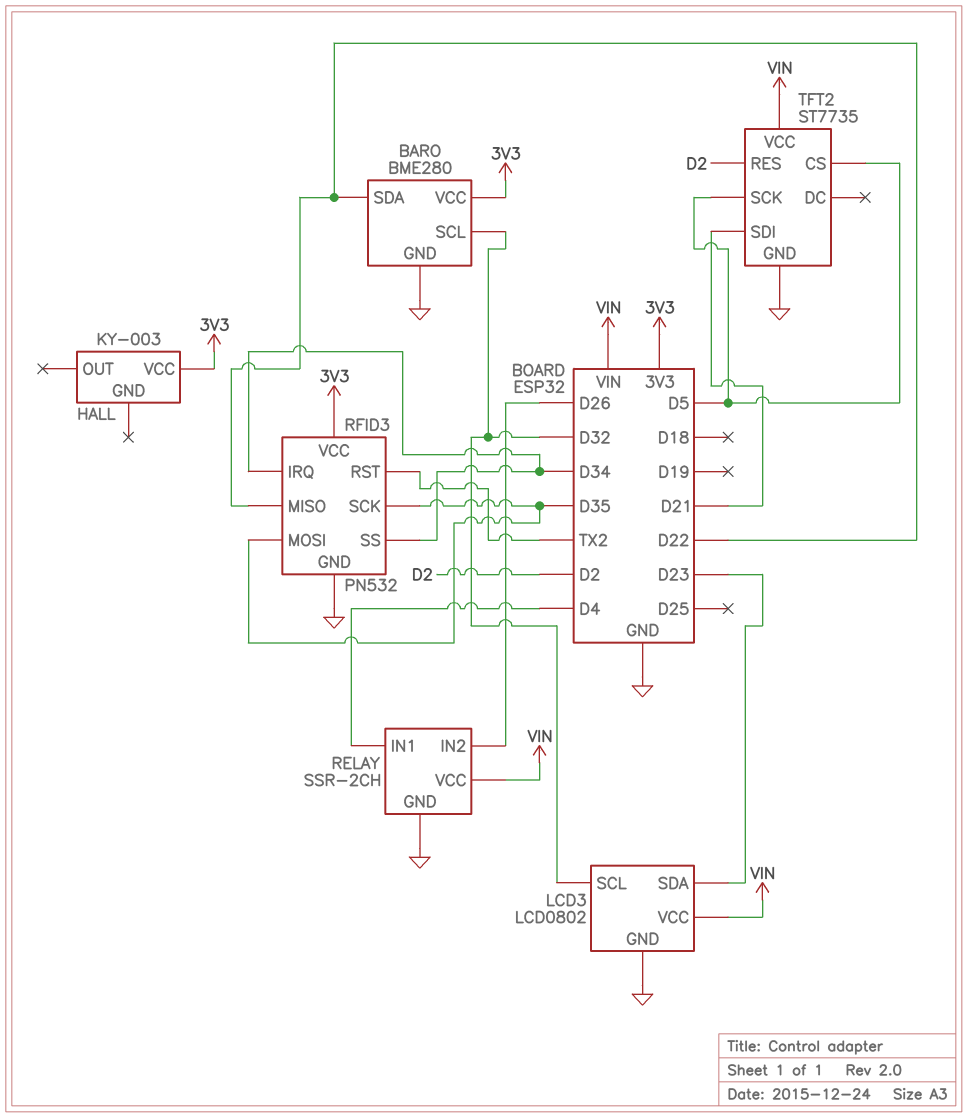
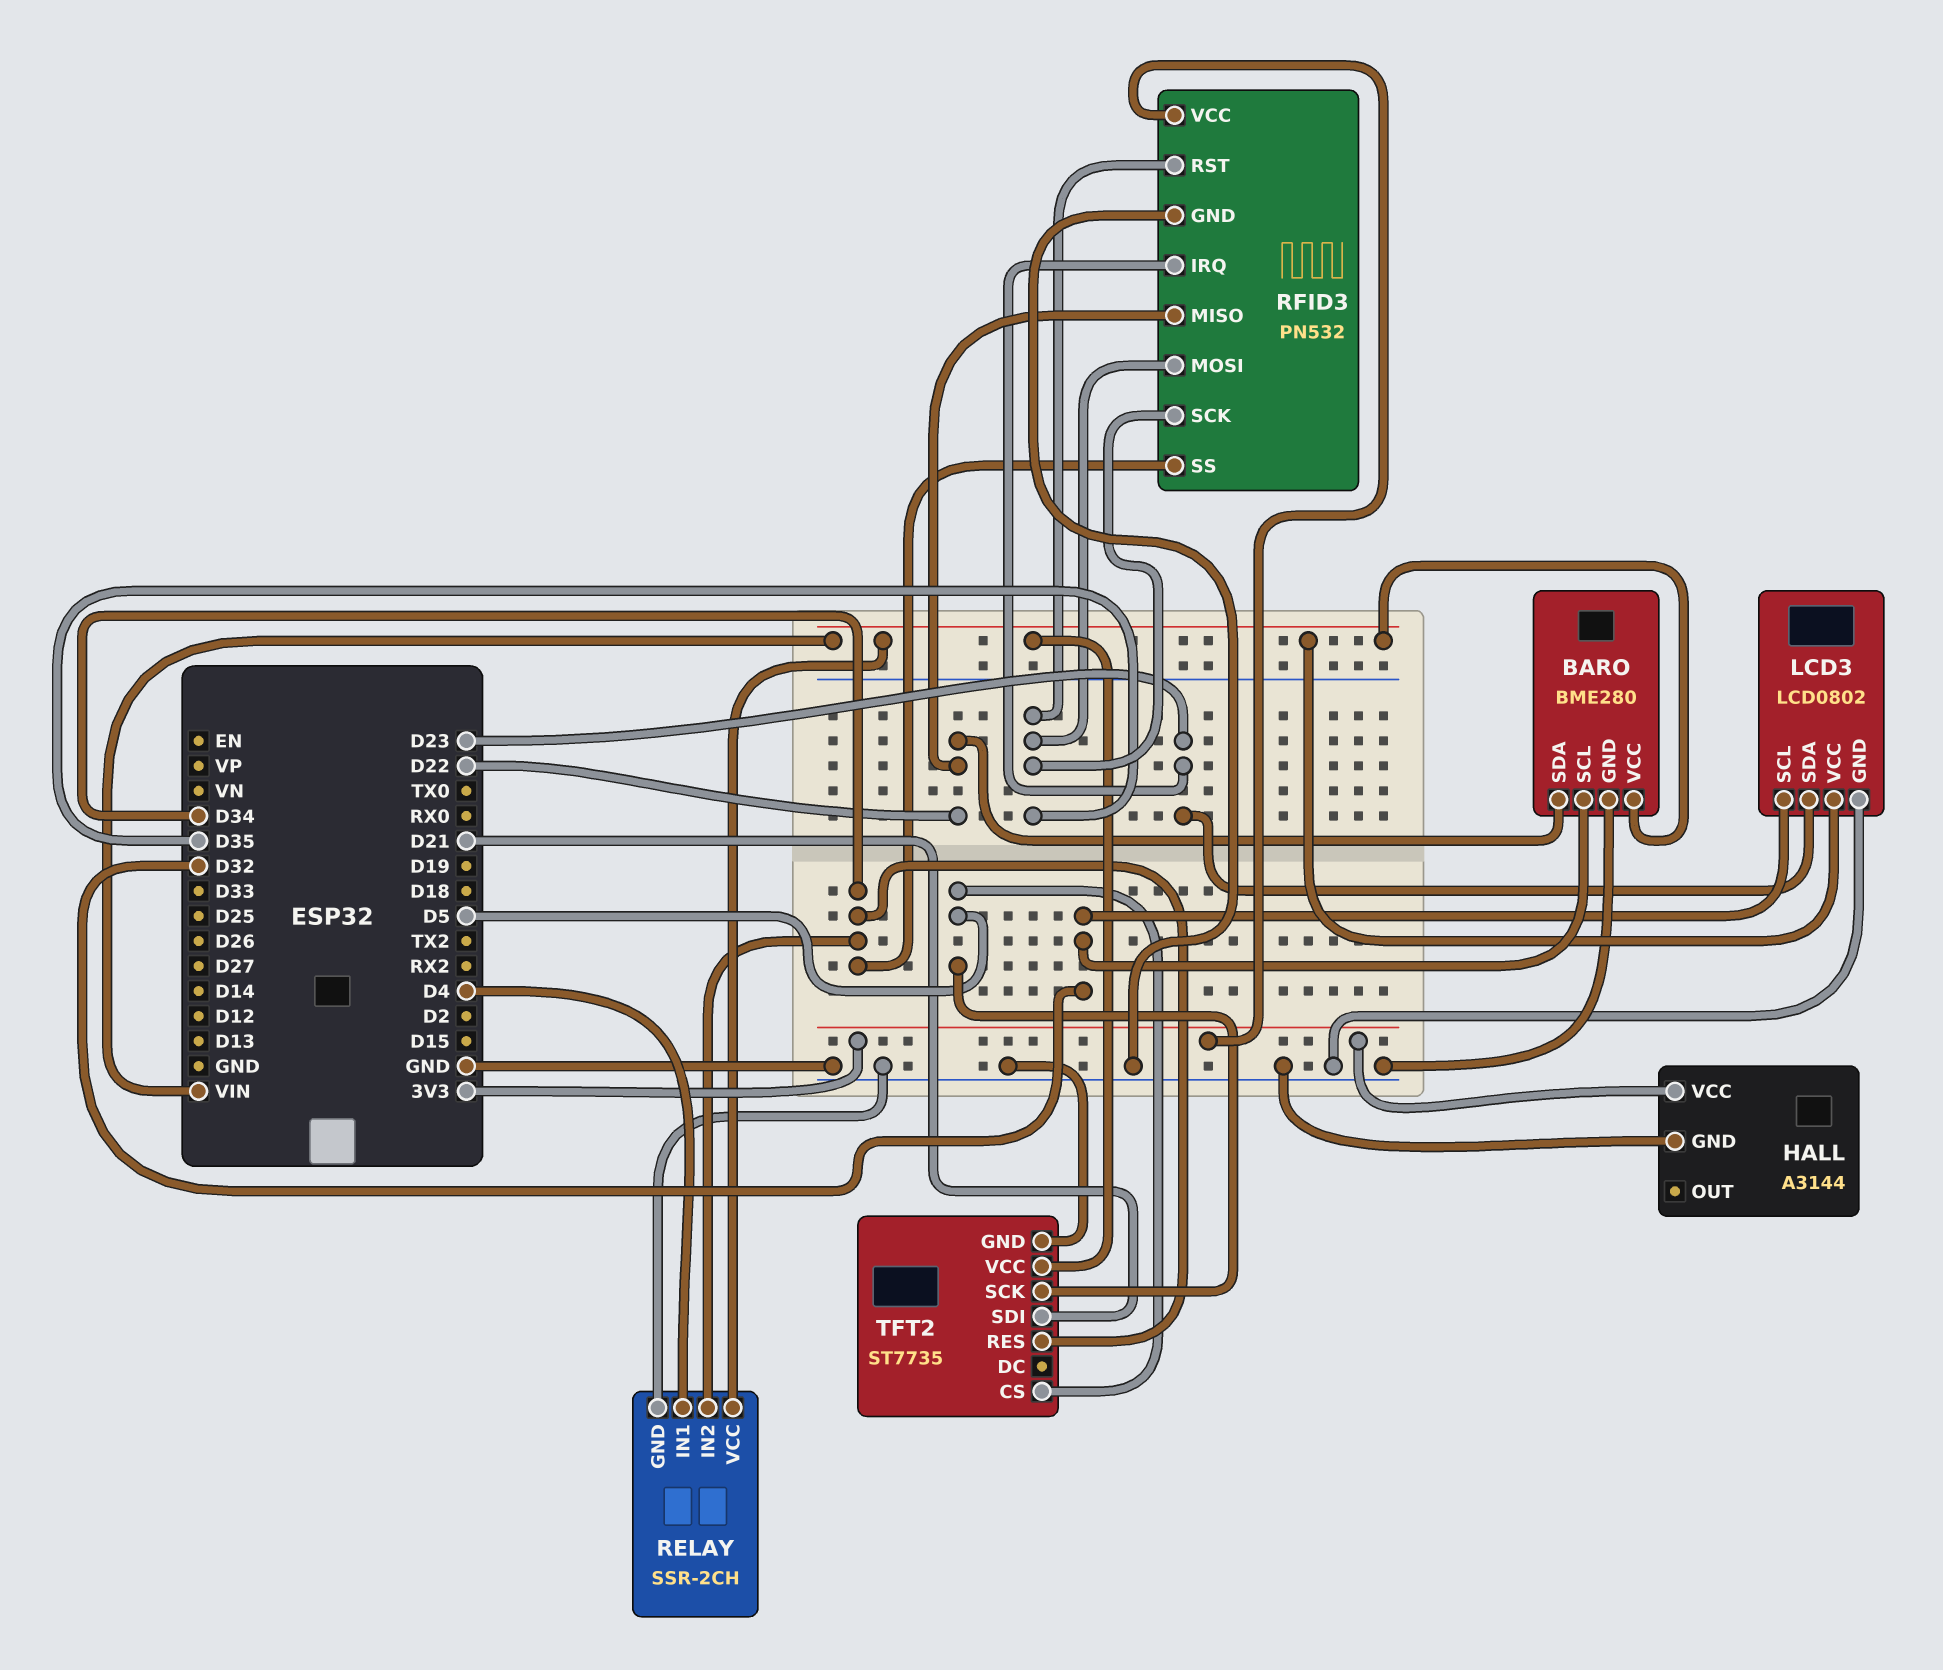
BARO pin VCC: 3V3 -> VIN
HALL: KY-003 -> A3144
HALL pin GND: none -> GND
RELAY pin IN2: D26 -> D34
RFID3 pin IRQ: D34 -> D23
RFID3 pin RST: TX2 -> D35
TFT2 pin RES: D2 -> D34

